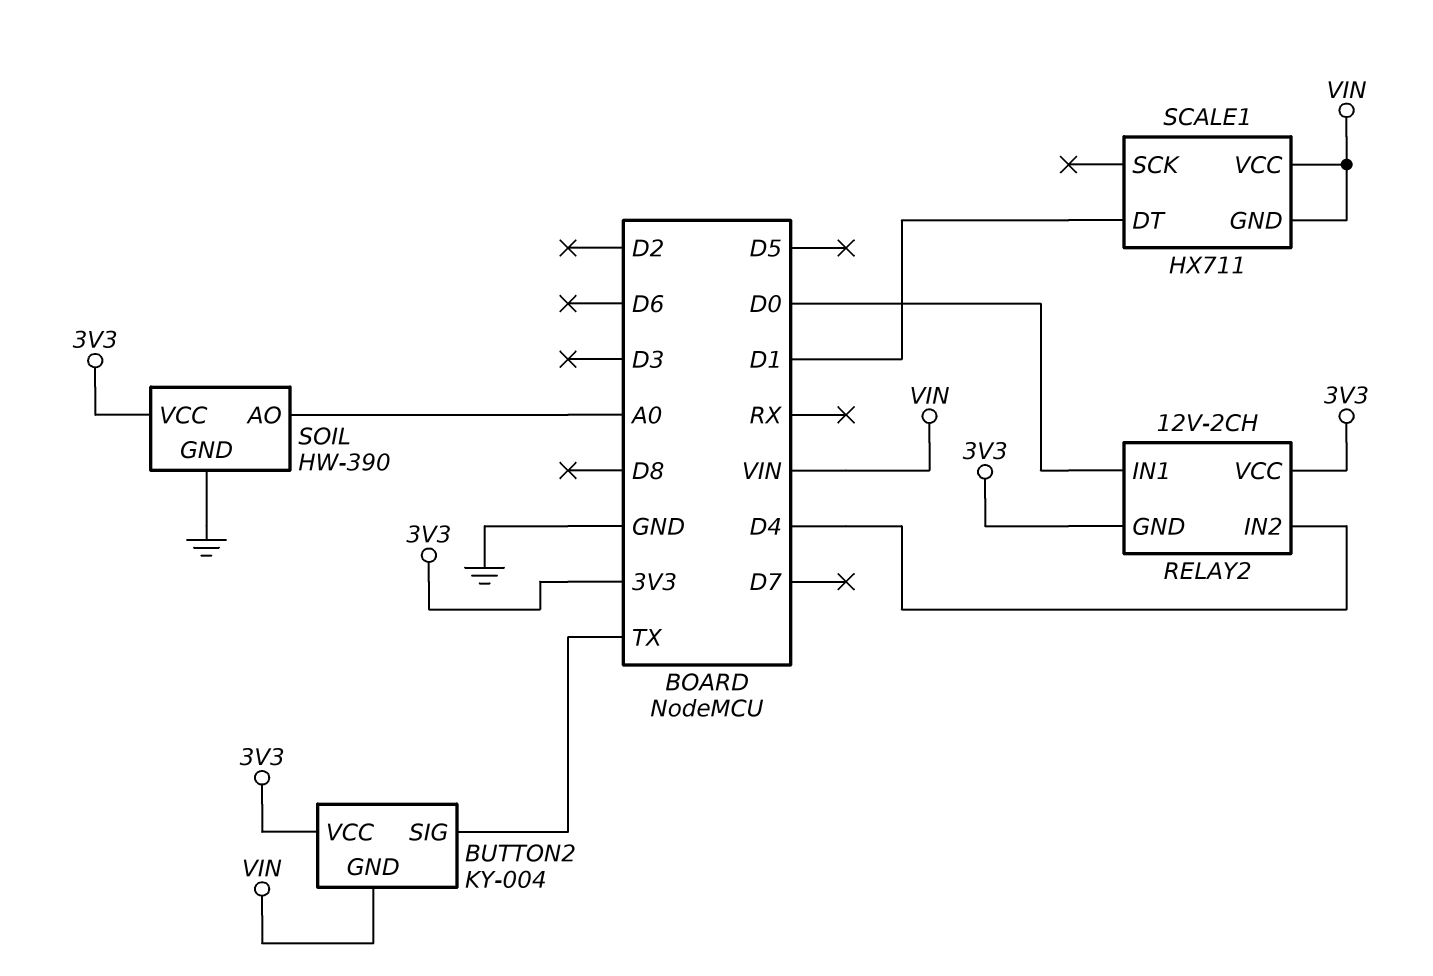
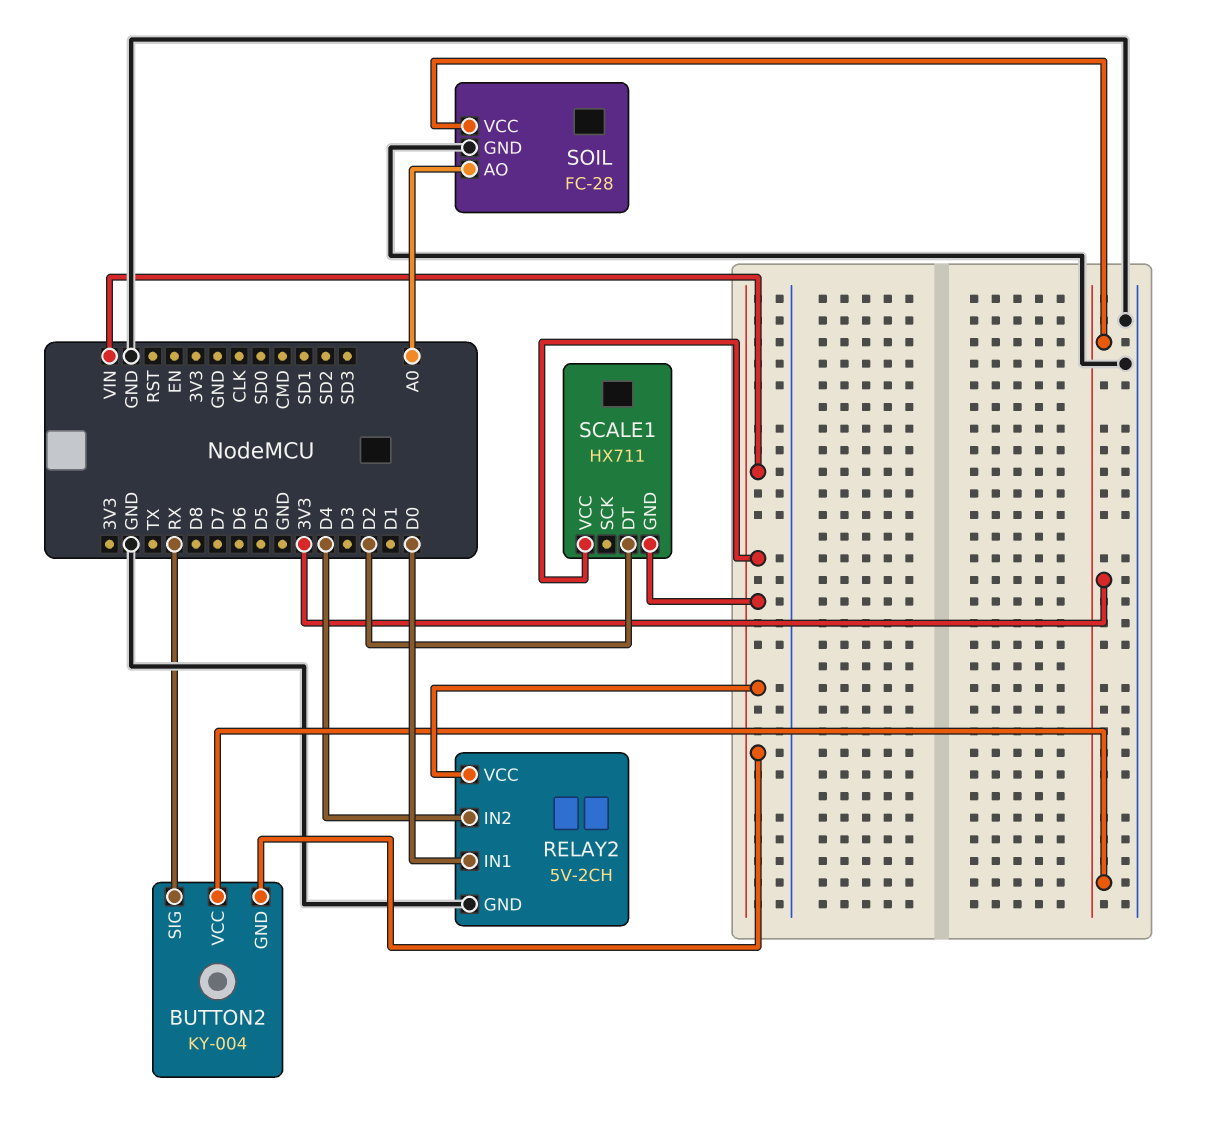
BUTTON2 pin SIG: TX -> RX
RELAY2: 12V-2CH -> 5V-2CH
RELAY2 pin GND: 3V3 -> GND
RELAY2 pin VCC: 3V3 -> VIN
SCALE1 pin DT: D1 -> D2
SOIL: HW-390 -> FC-28

